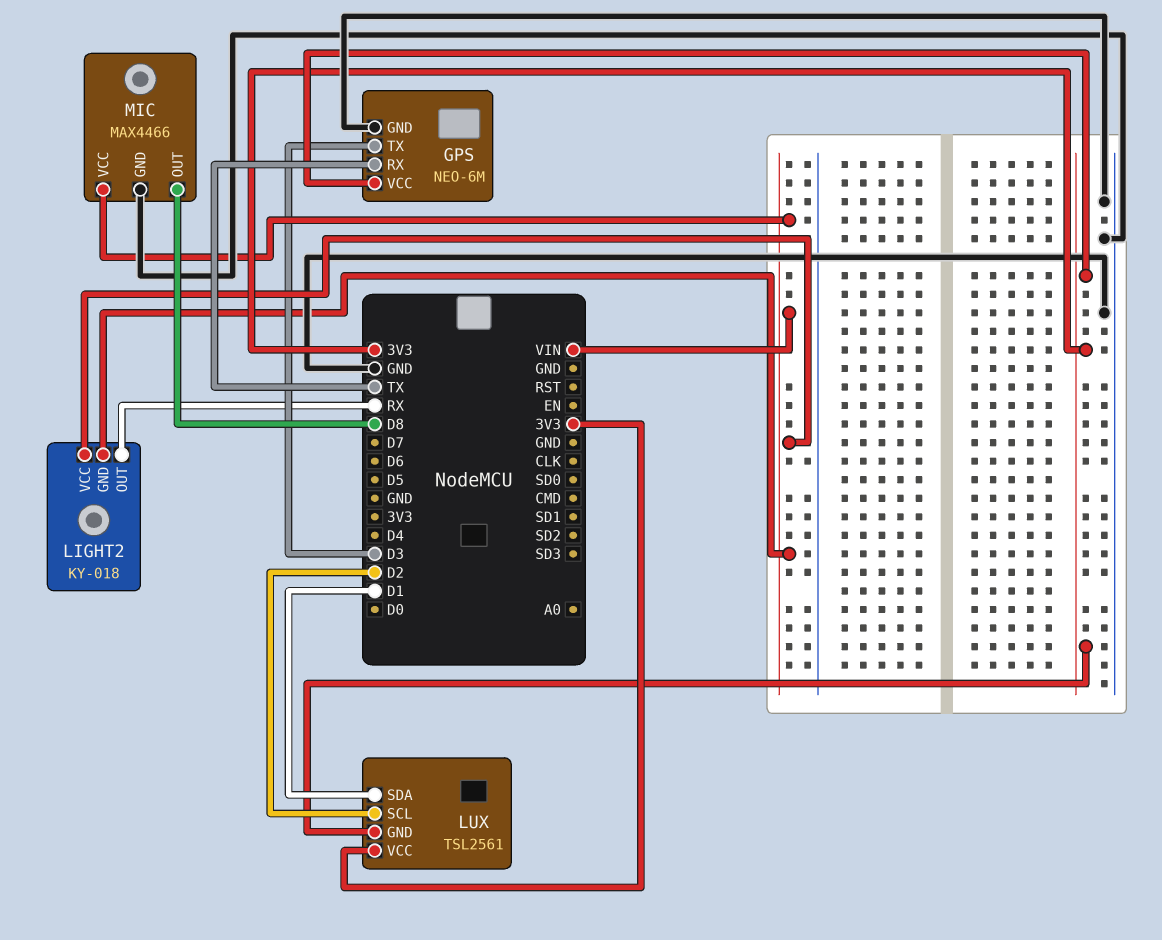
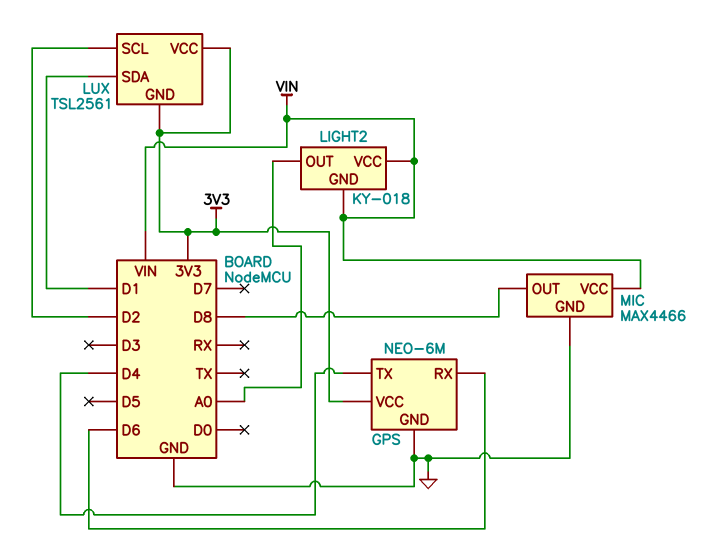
GPS pin RX: TX -> D6
GPS pin TX: D3 -> D4
LIGHT2 pin OUT: RX -> A0

